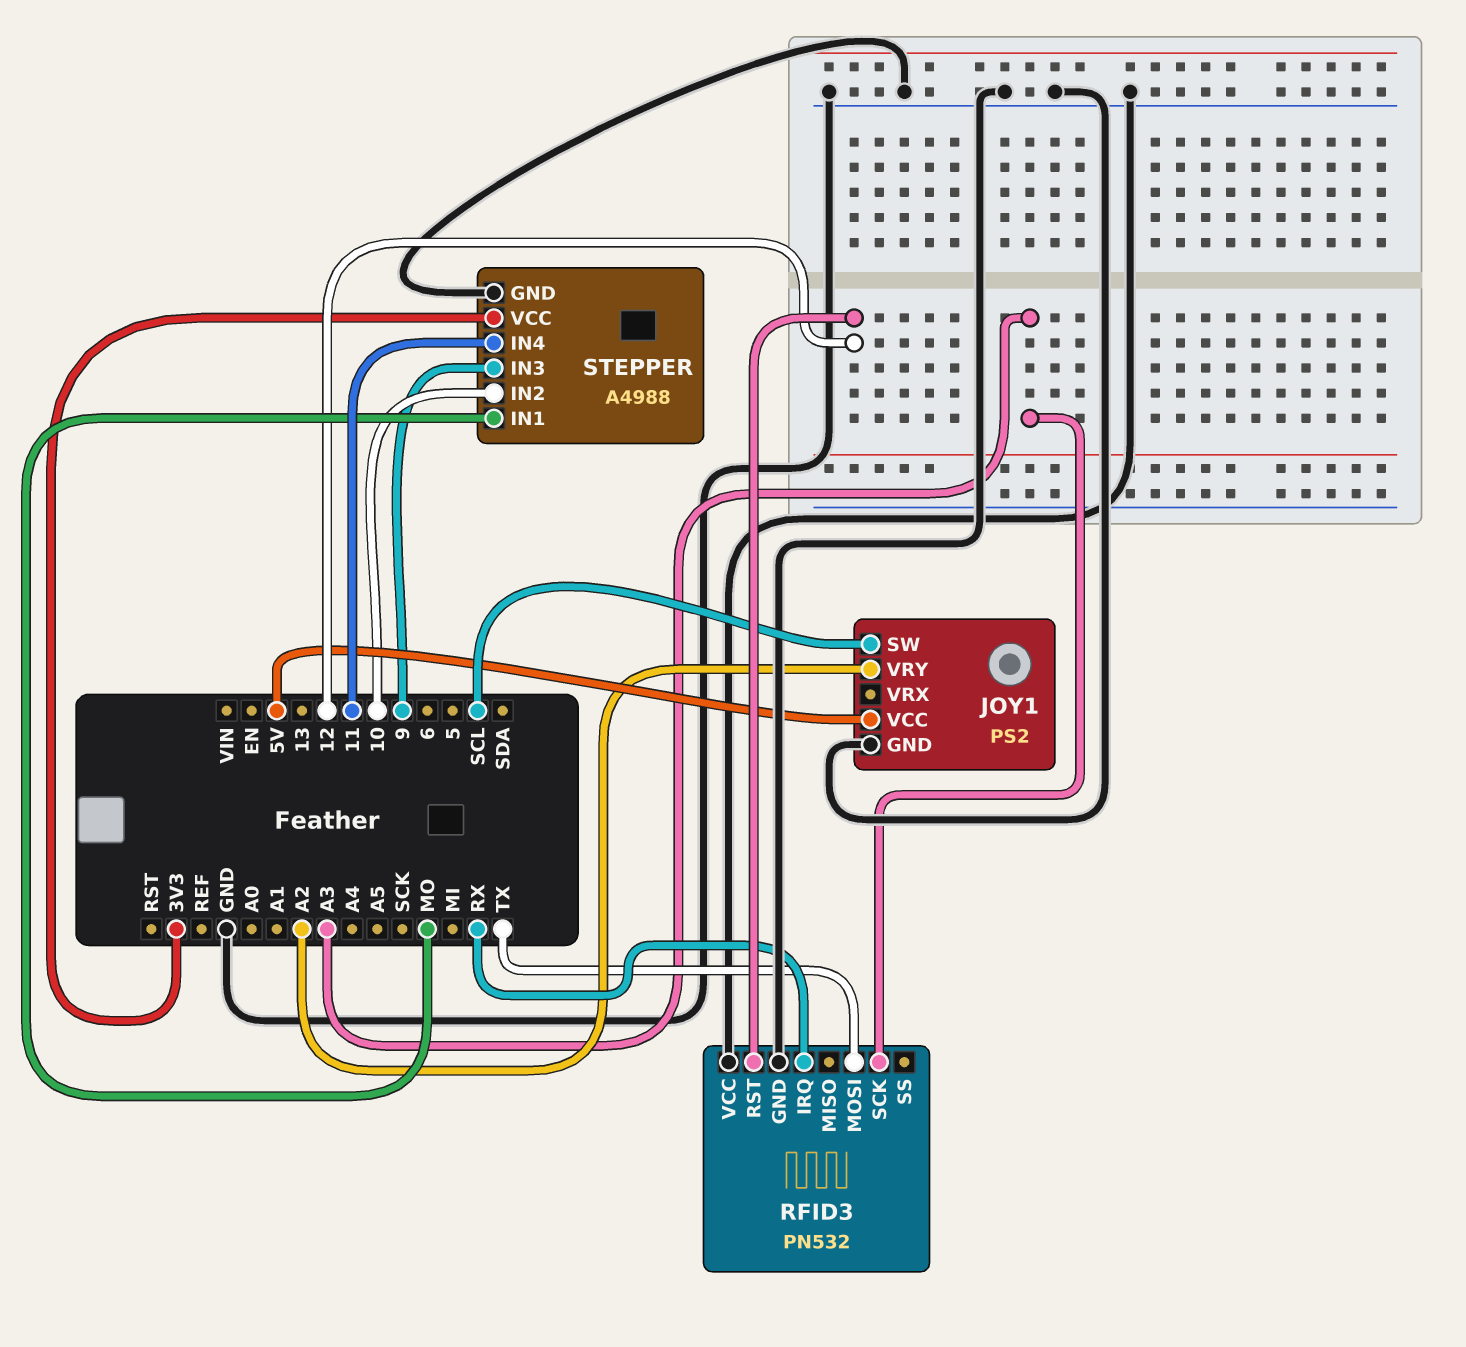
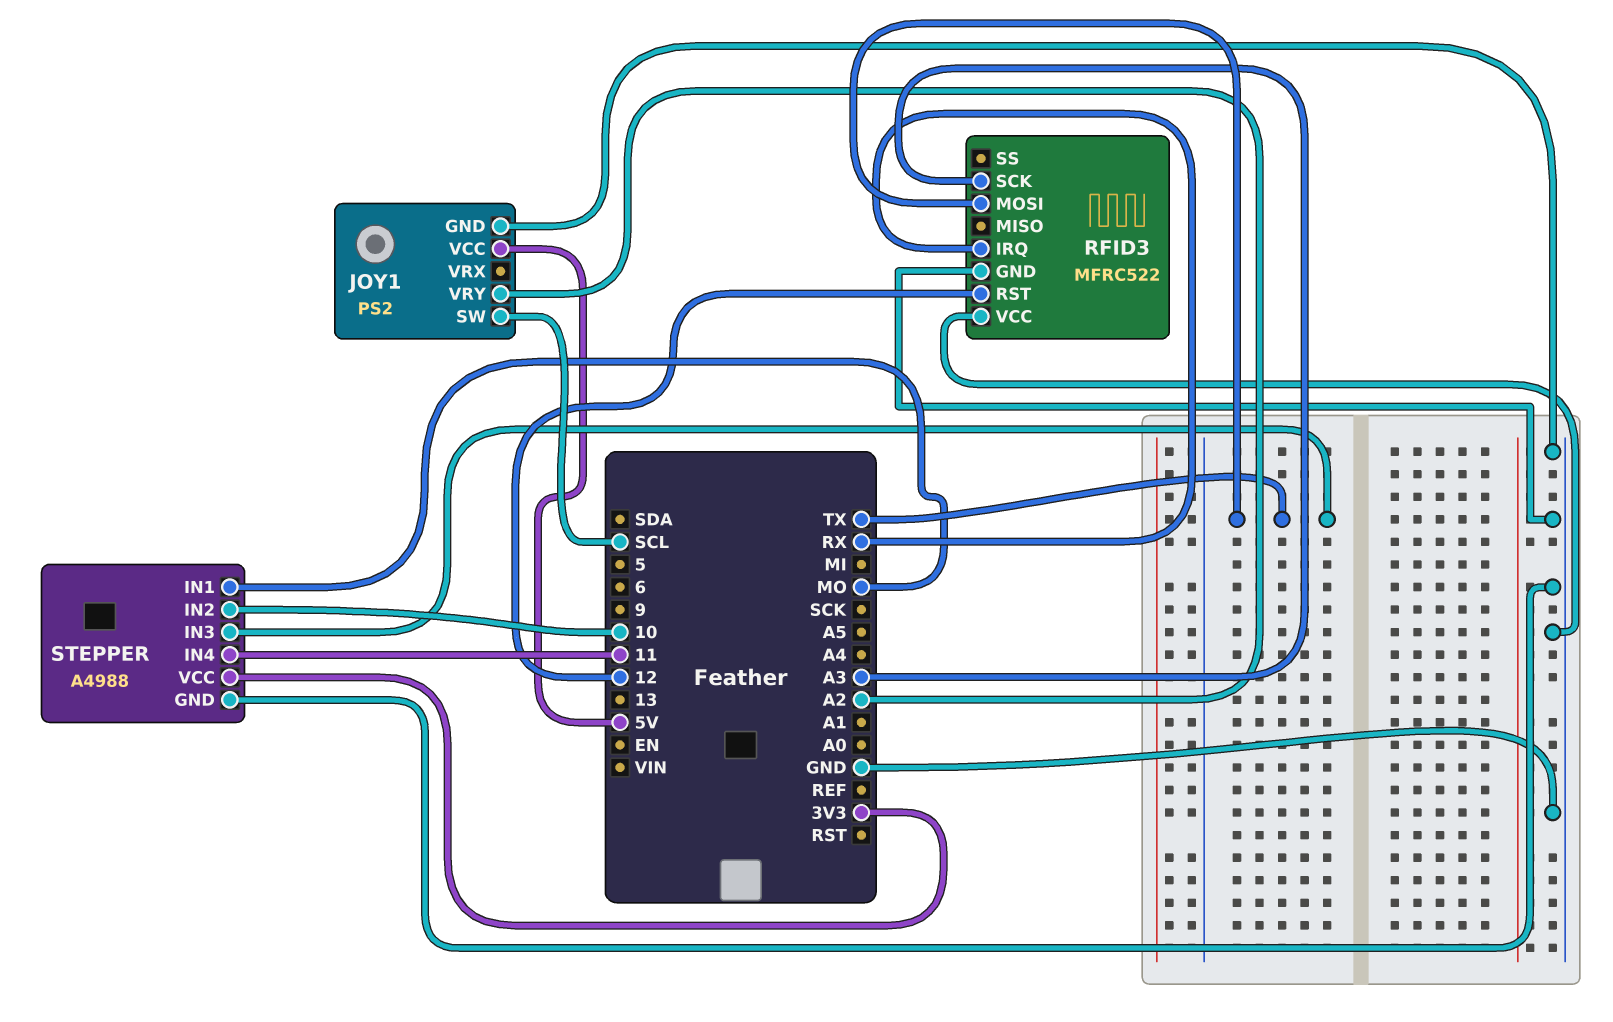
RFID3: PN532 -> MFRC522
STEPPER pin IN3: 9 -> TX

